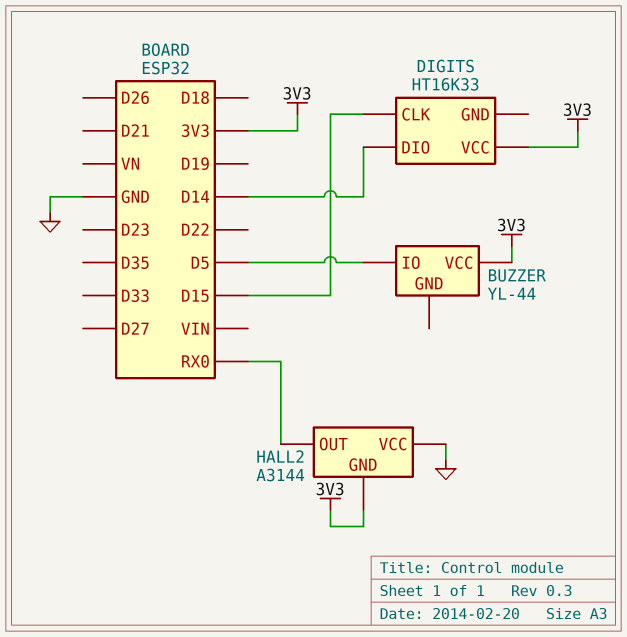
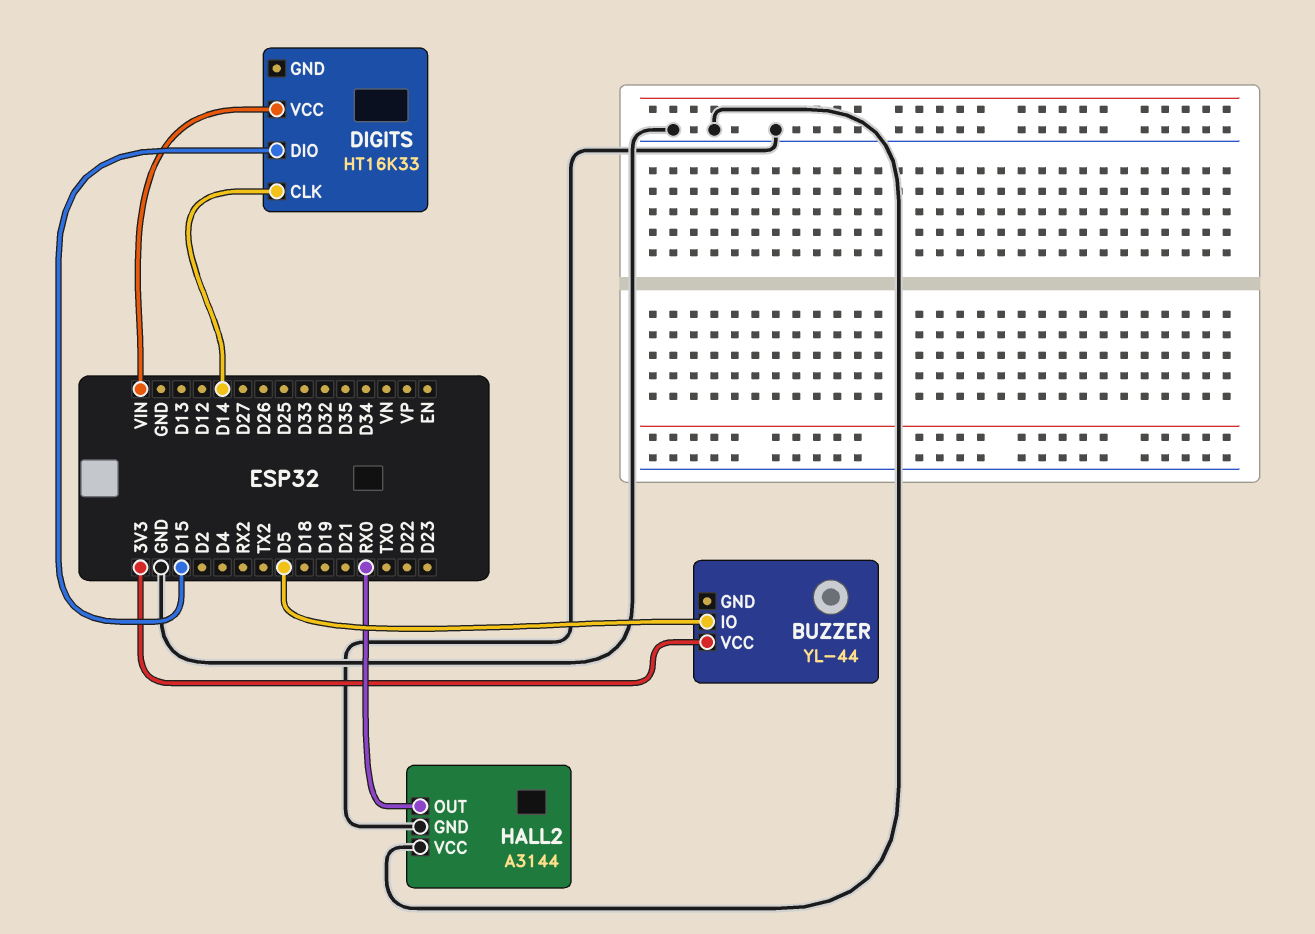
DIGITS pin CLK: D15 -> D14
DIGITS pin DIO: D14 -> D15
DIGITS pin VCC: 3V3 -> VIN
HALL2 pin GND: 3V3 -> GND

